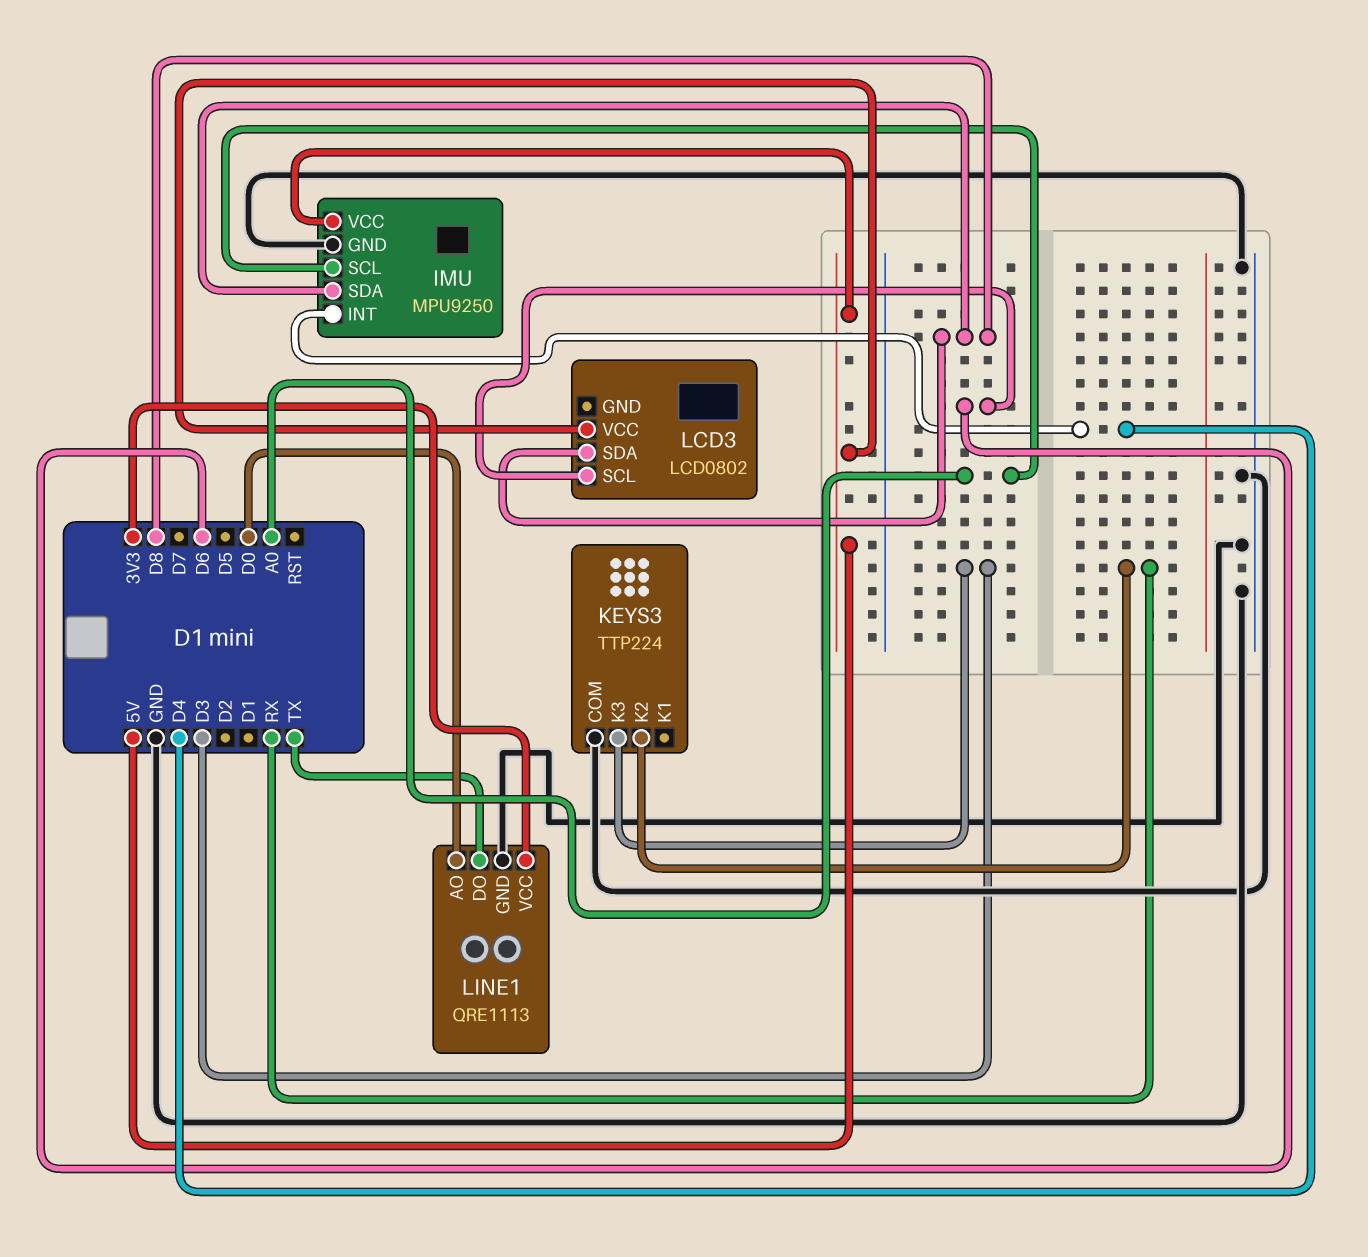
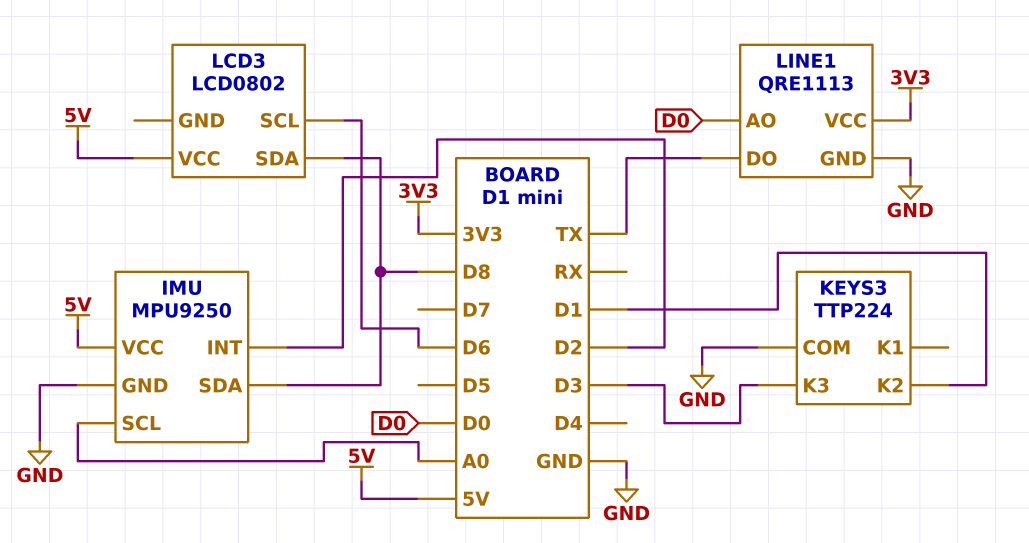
IMU pin INT: D4 -> D2
KEYS3 pin K2: RX -> D1

